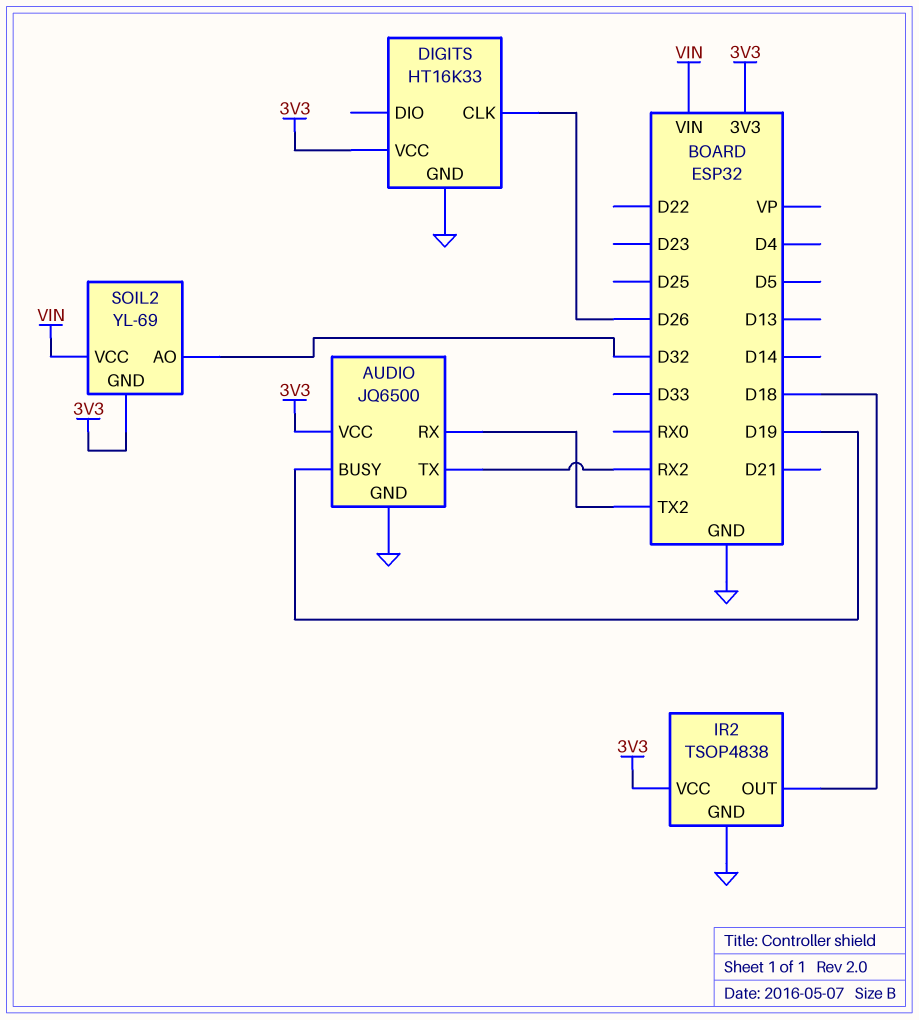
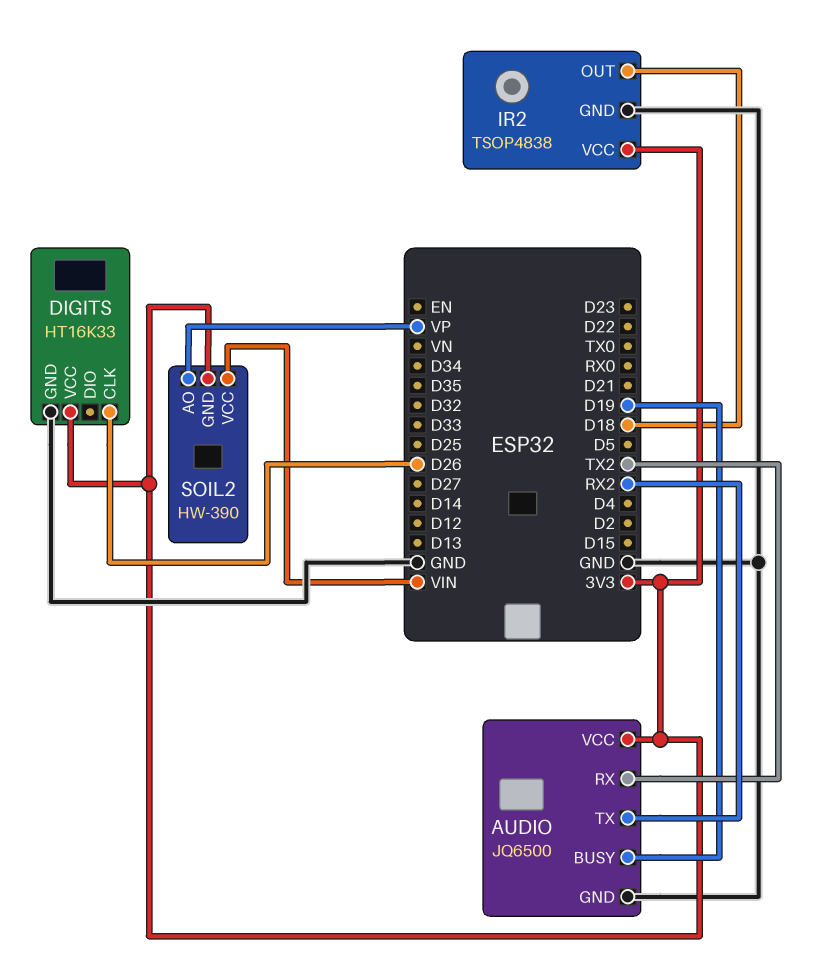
SOIL2: YL-69 -> HW-390
SOIL2 pin AO: D32 -> VP

